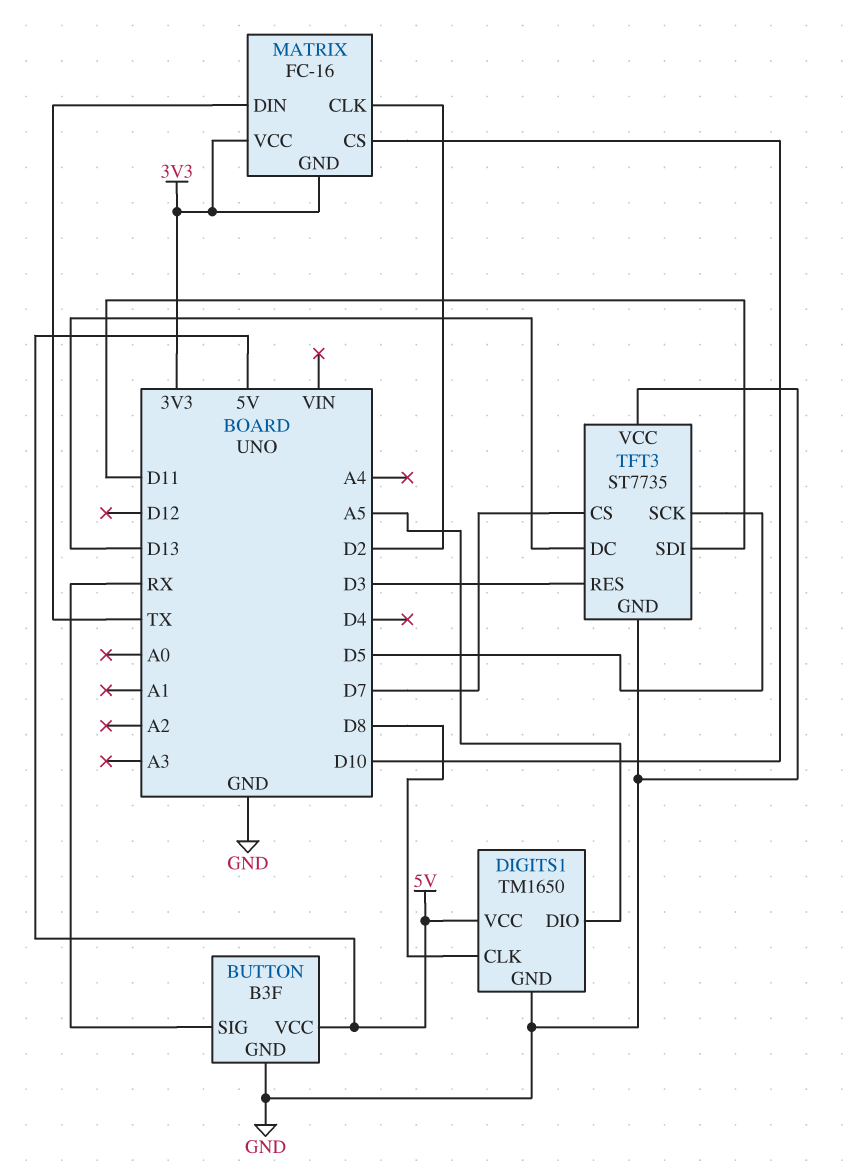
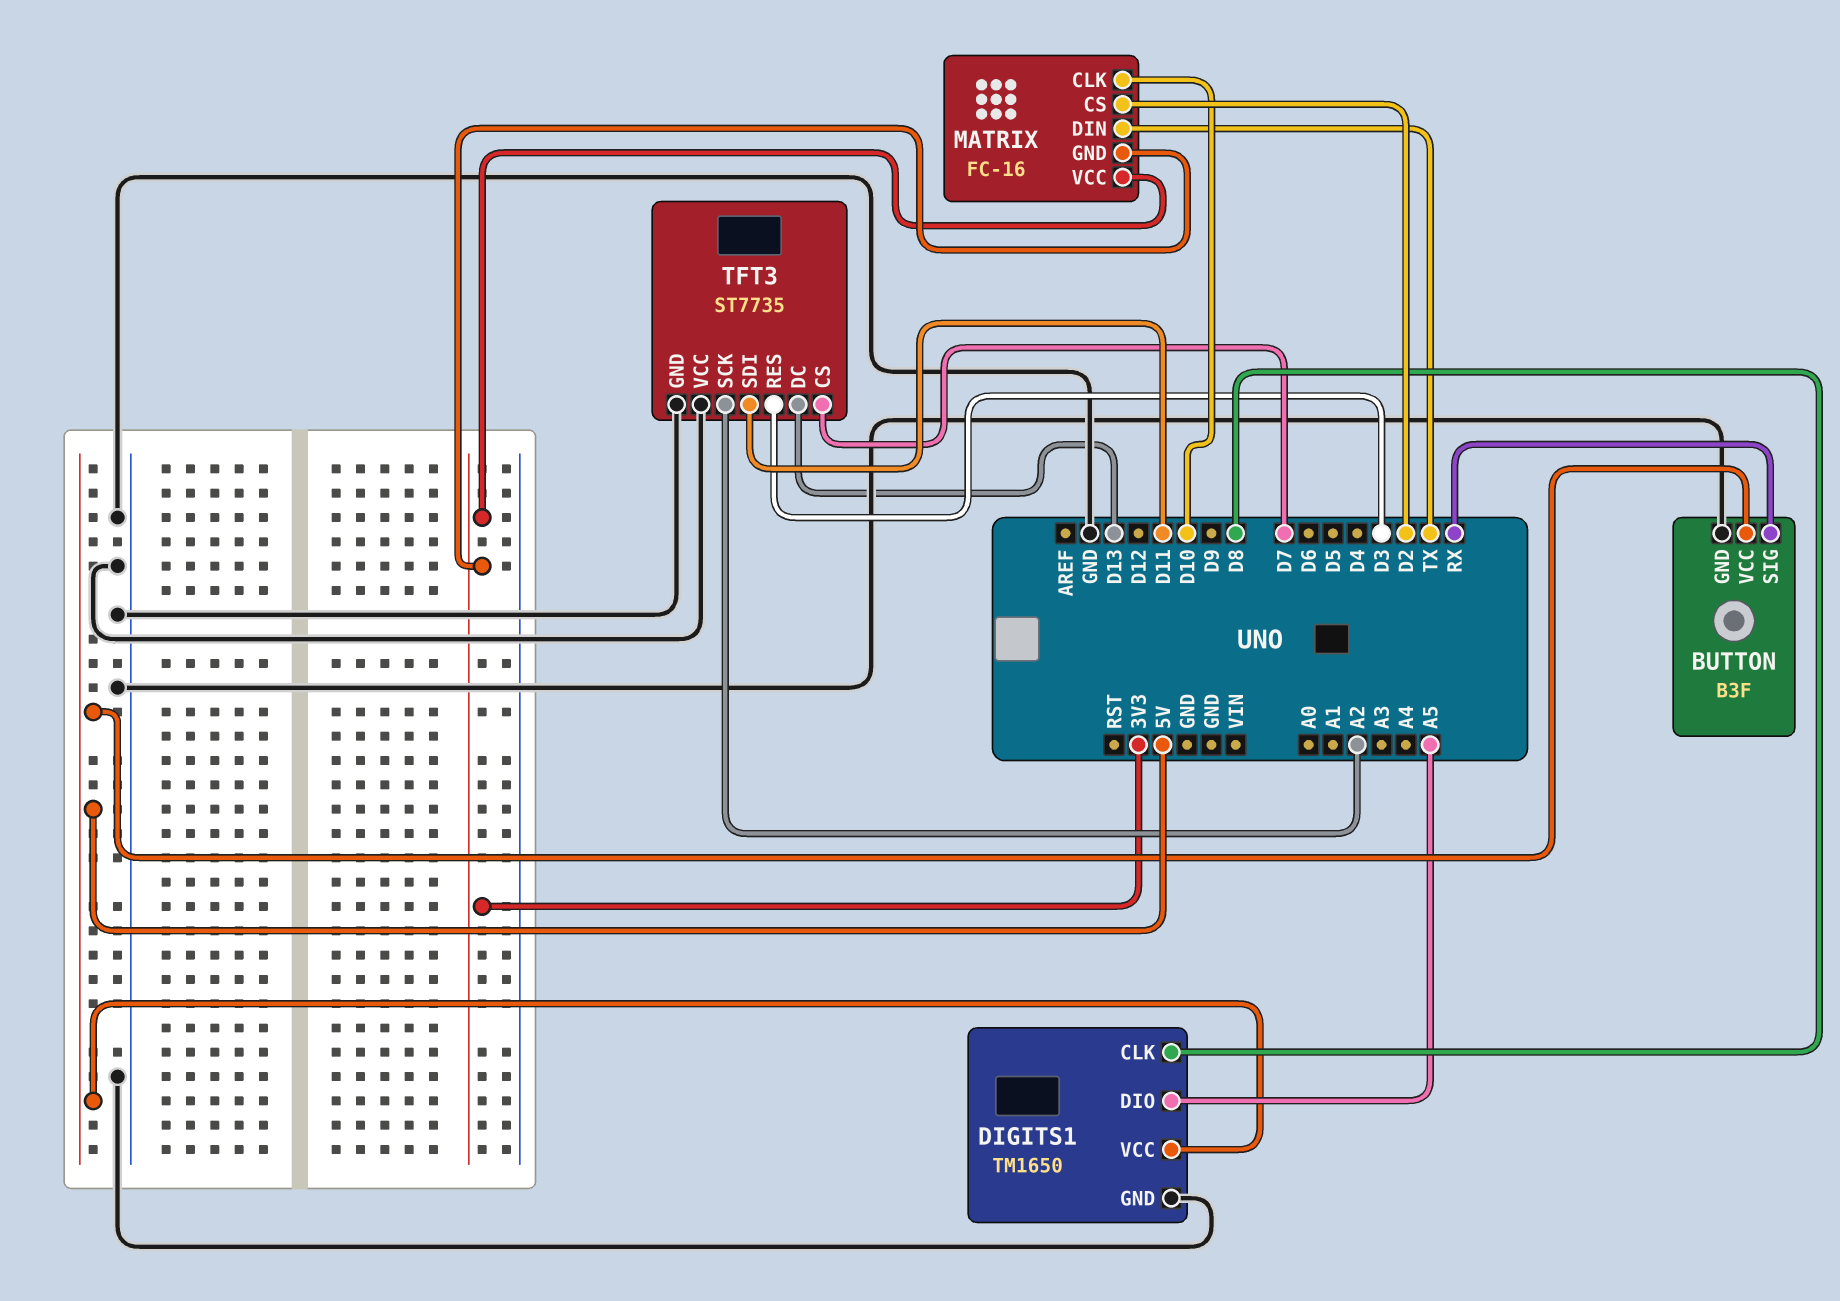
MATRIX pin CLK: D2 -> D10
MATRIX pin CS: D10 -> D2
TFT3 pin SCK: D5 -> A2

